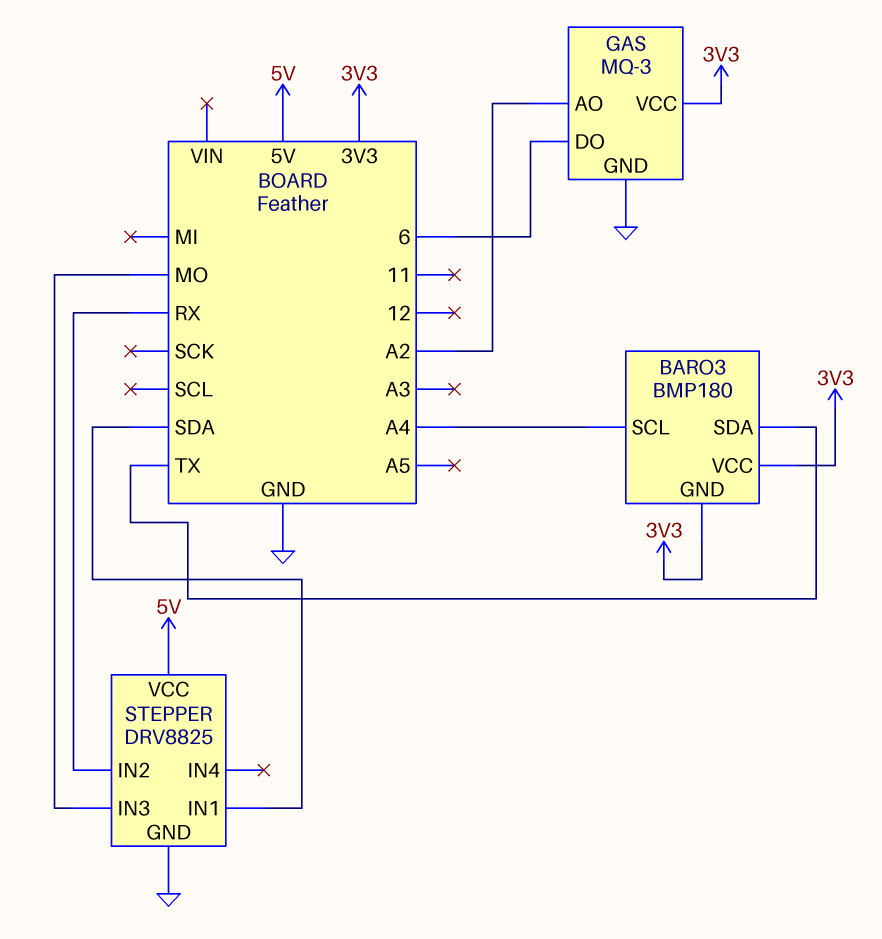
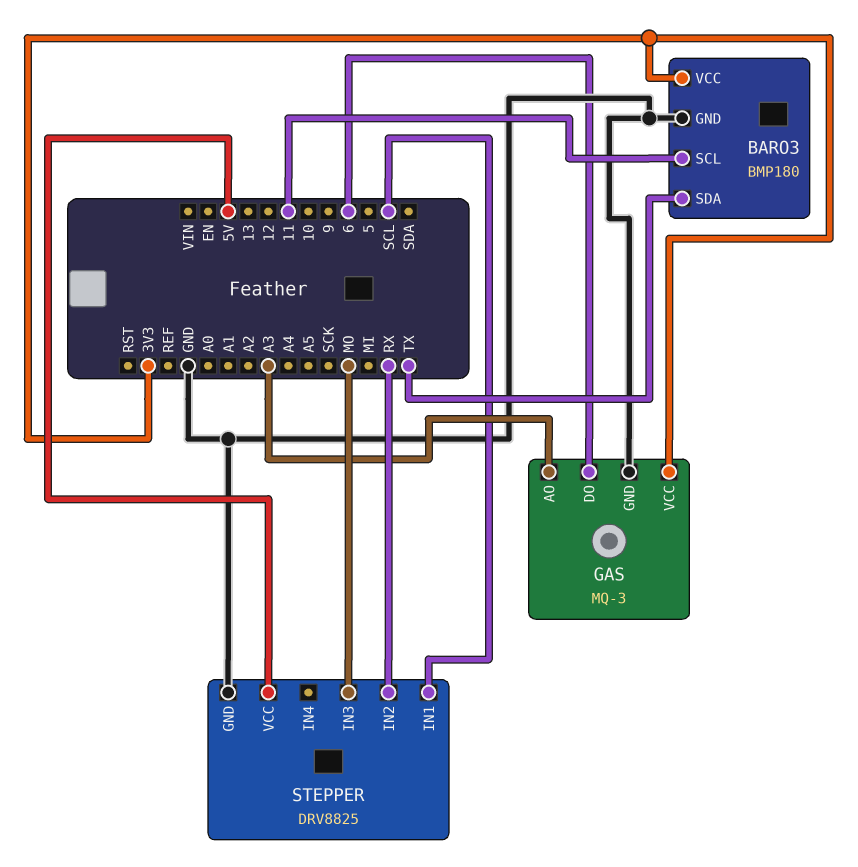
BARO3 pin GND: 3V3 -> GND
BARO3 pin SCL: A4 -> 11
GAS pin AO: A2 -> A3
STEPPER pin IN1: SDA -> SCL

